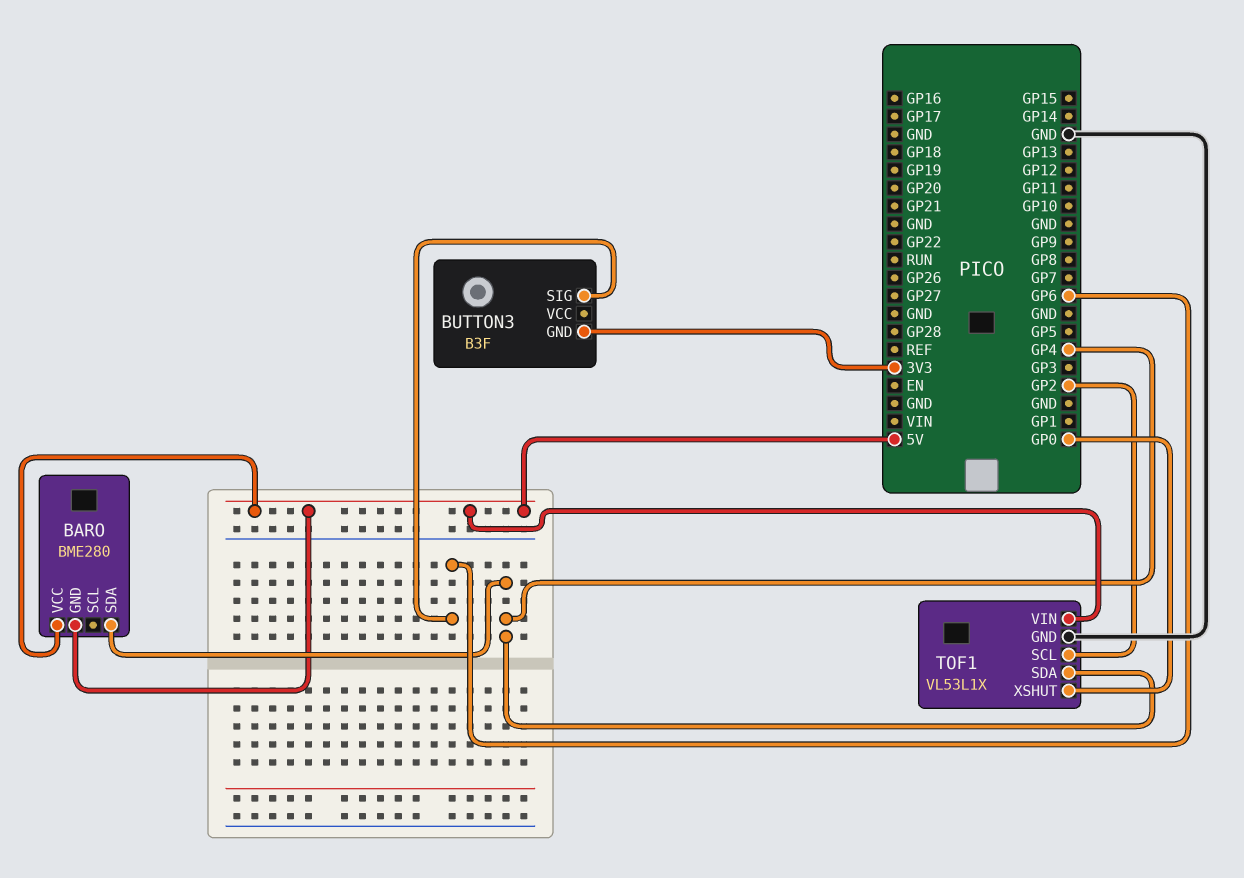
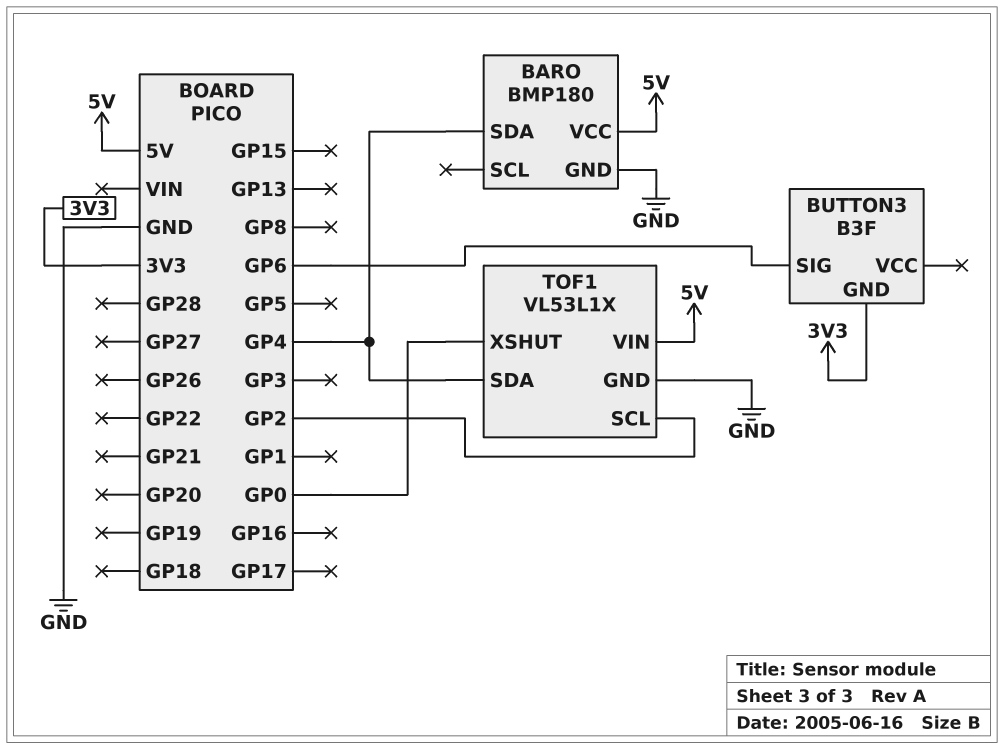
BARO: BME280 -> BMP180
BARO pin GND: 5V -> GND

